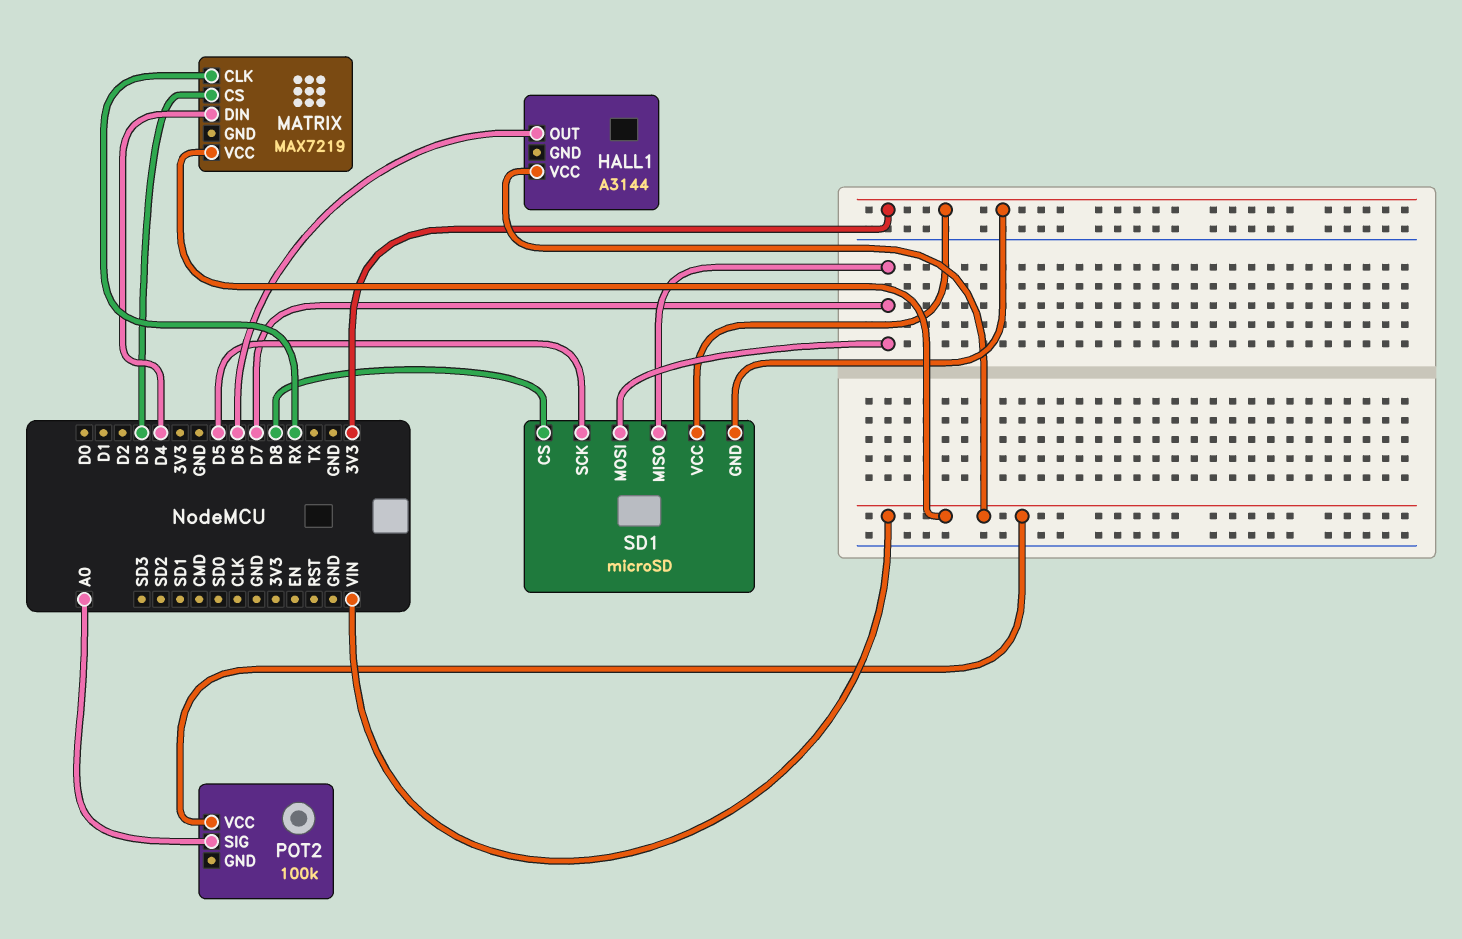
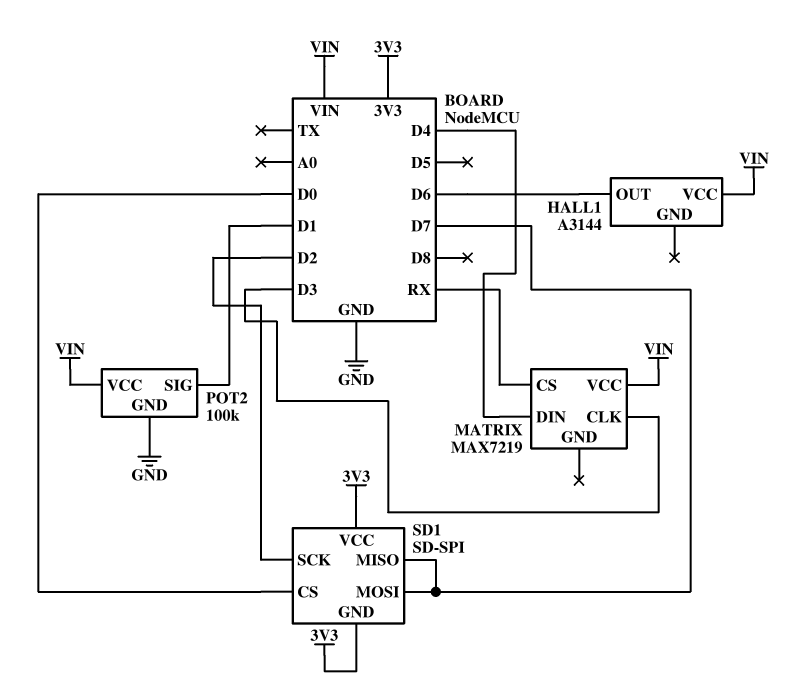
MATRIX pin CLK: RX -> D3
MATRIX pin CS: D3 -> RX
POT2 pin GND: none -> GND
POT2 pin SIG: A0 -> D1
SD1: microSD -> SD-SPI
SD1 pin CS: D8 -> D0
SD1 pin SCK: D5 -> D2

